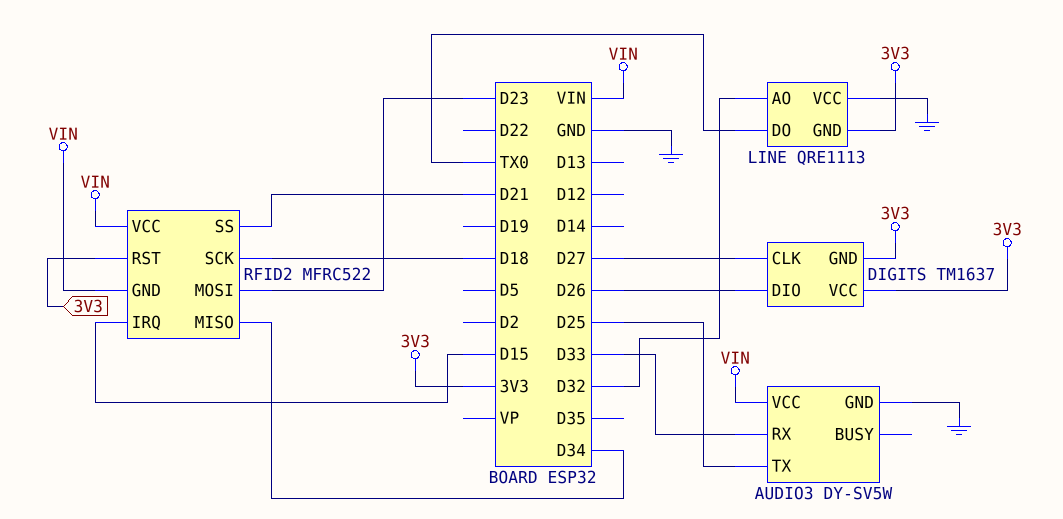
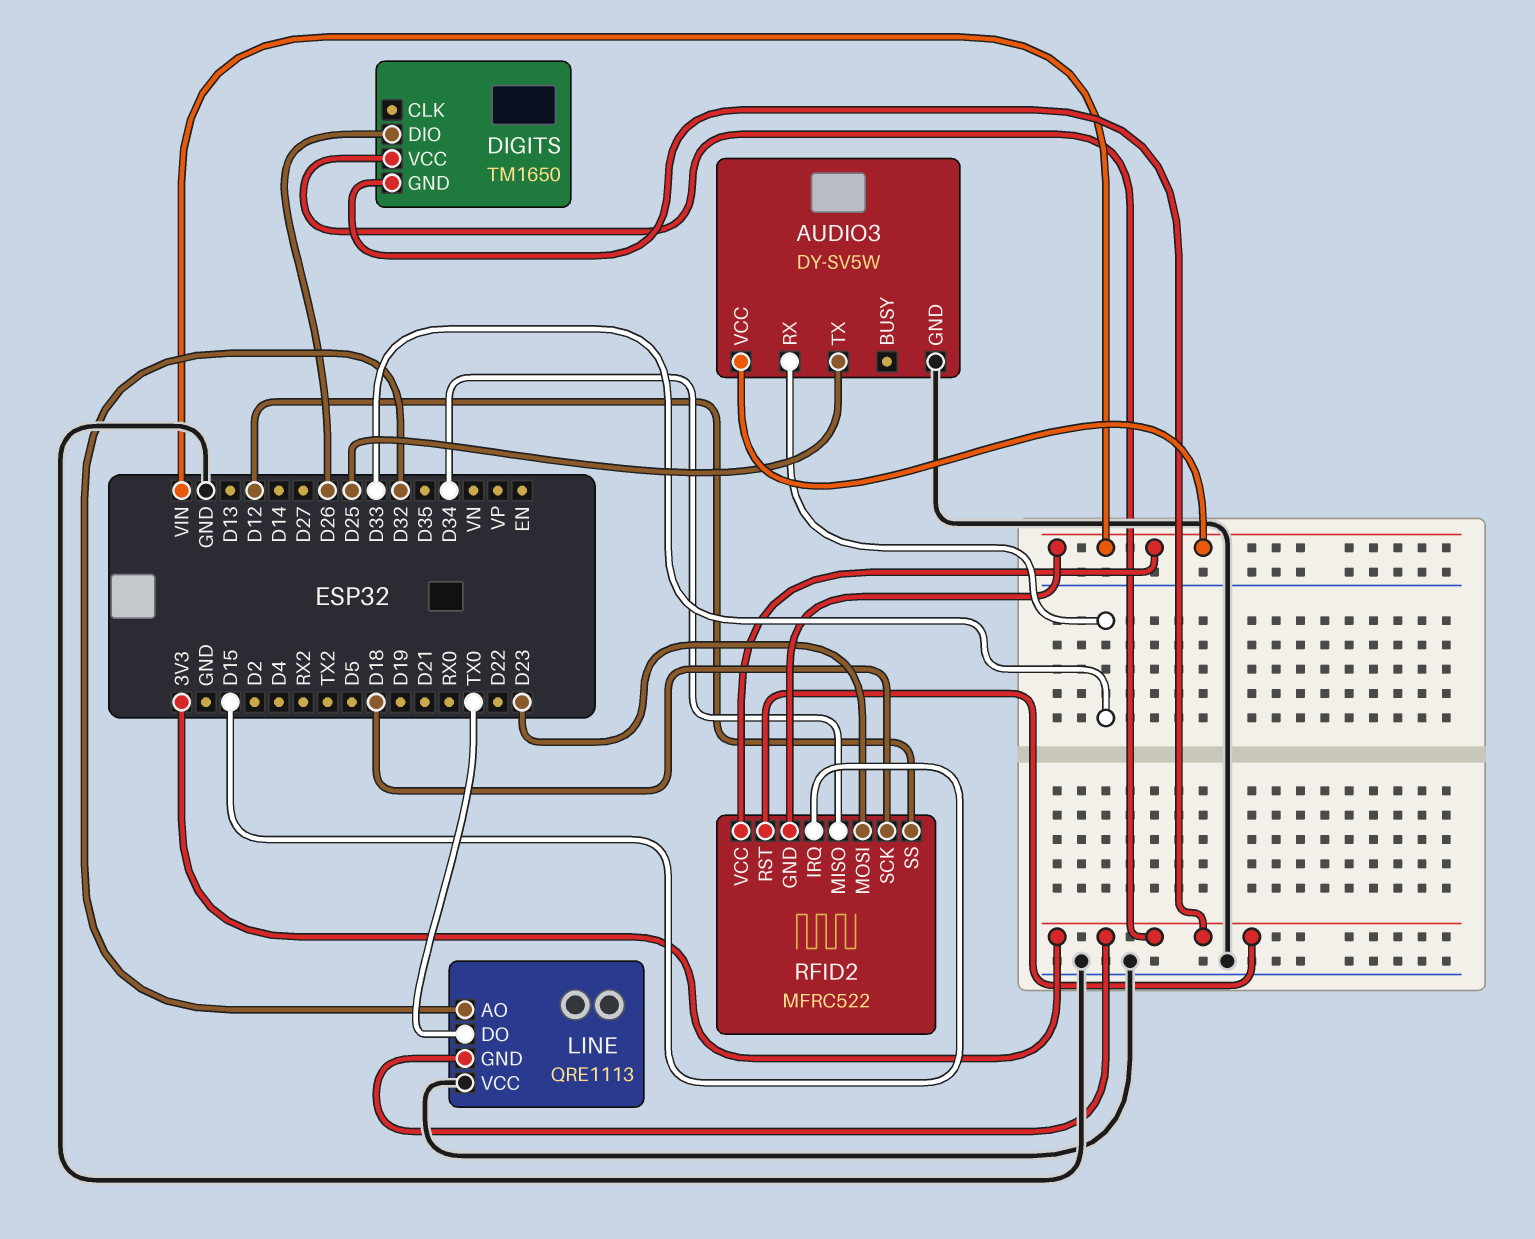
DIGITS: TM1637 -> TM1650
DIGITS pin CLK: D27 -> none
RFID2 pin SS: D21 -> D12

